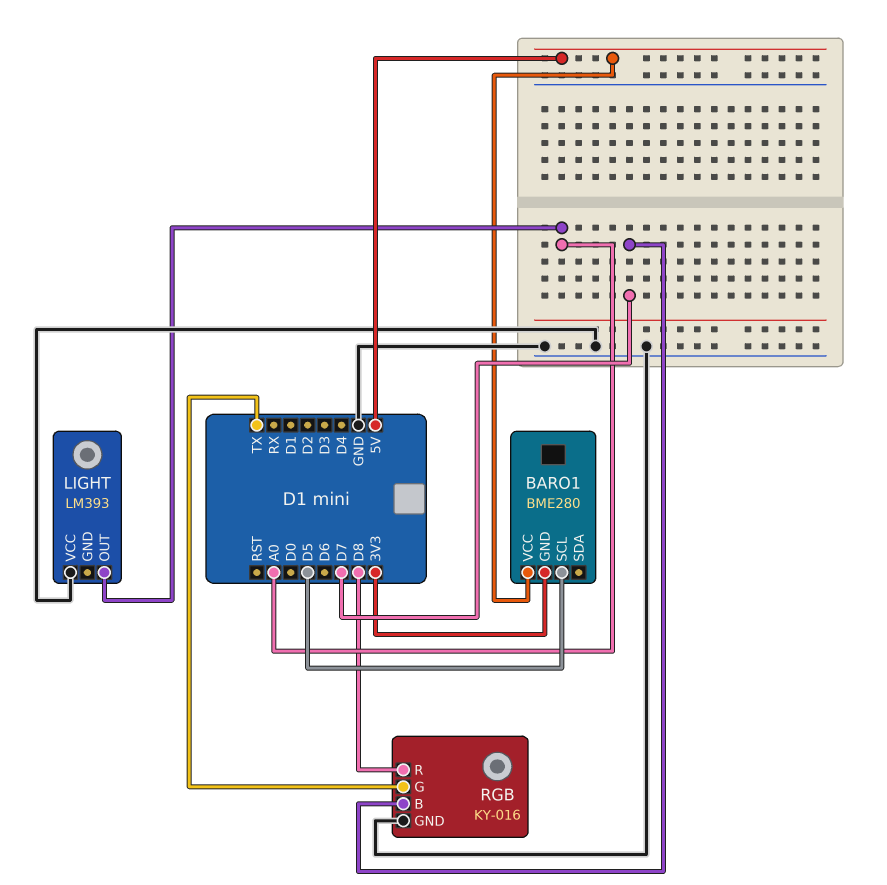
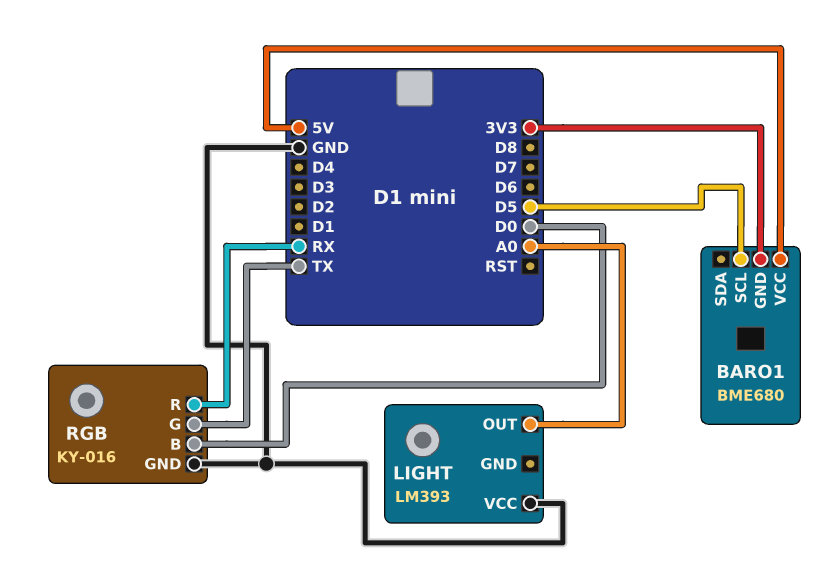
BARO1: BME280 -> BME680
RGB pin B: D7 -> D0
RGB pin R: D8 -> RX

